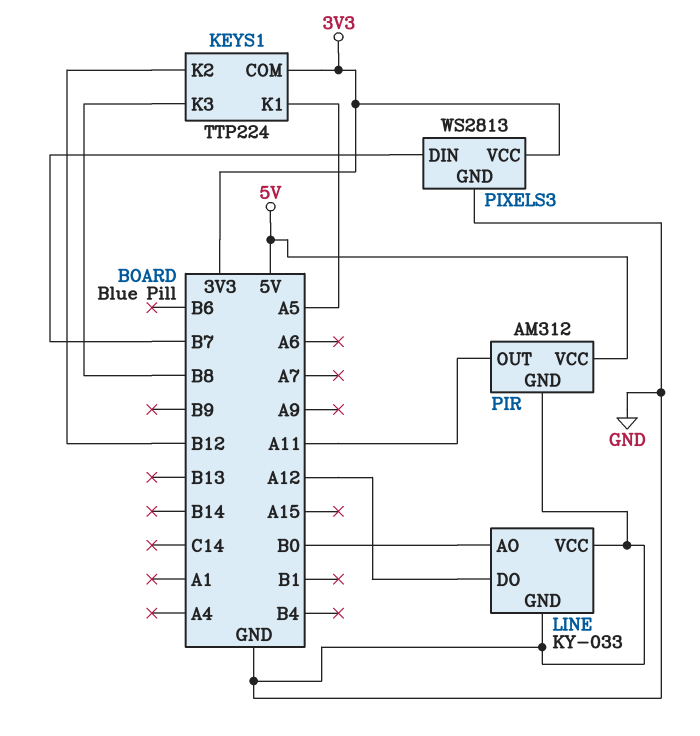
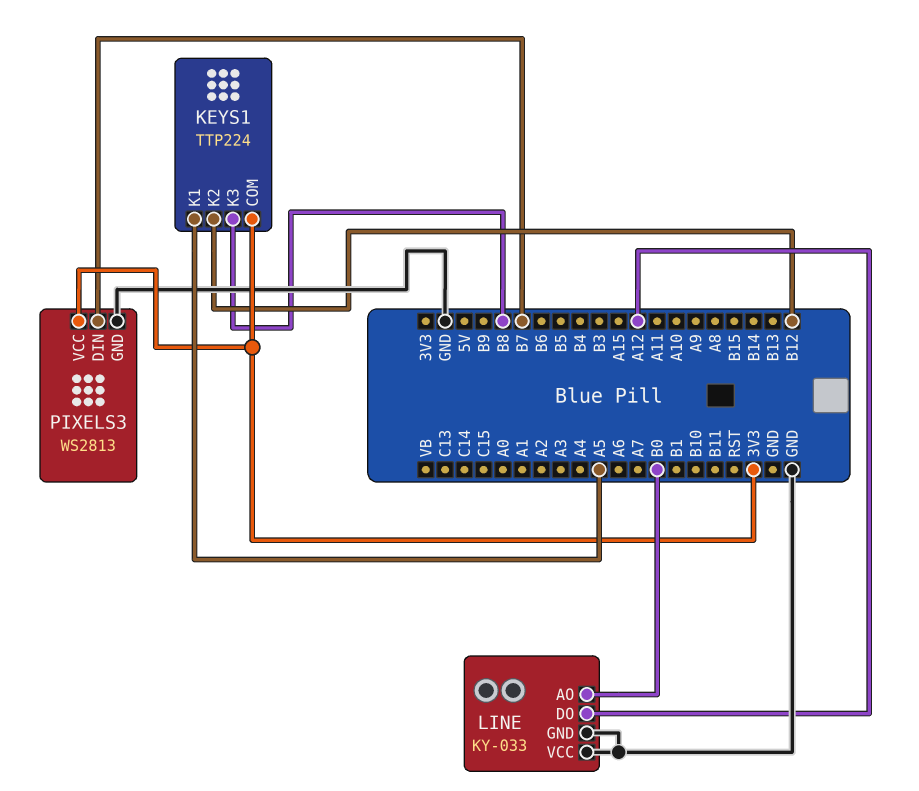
PIR: AM312 -> none
PIR pin GND: GND -> none
PIR pin OUT: A11 -> none
PIR pin VCC: 5V -> none

